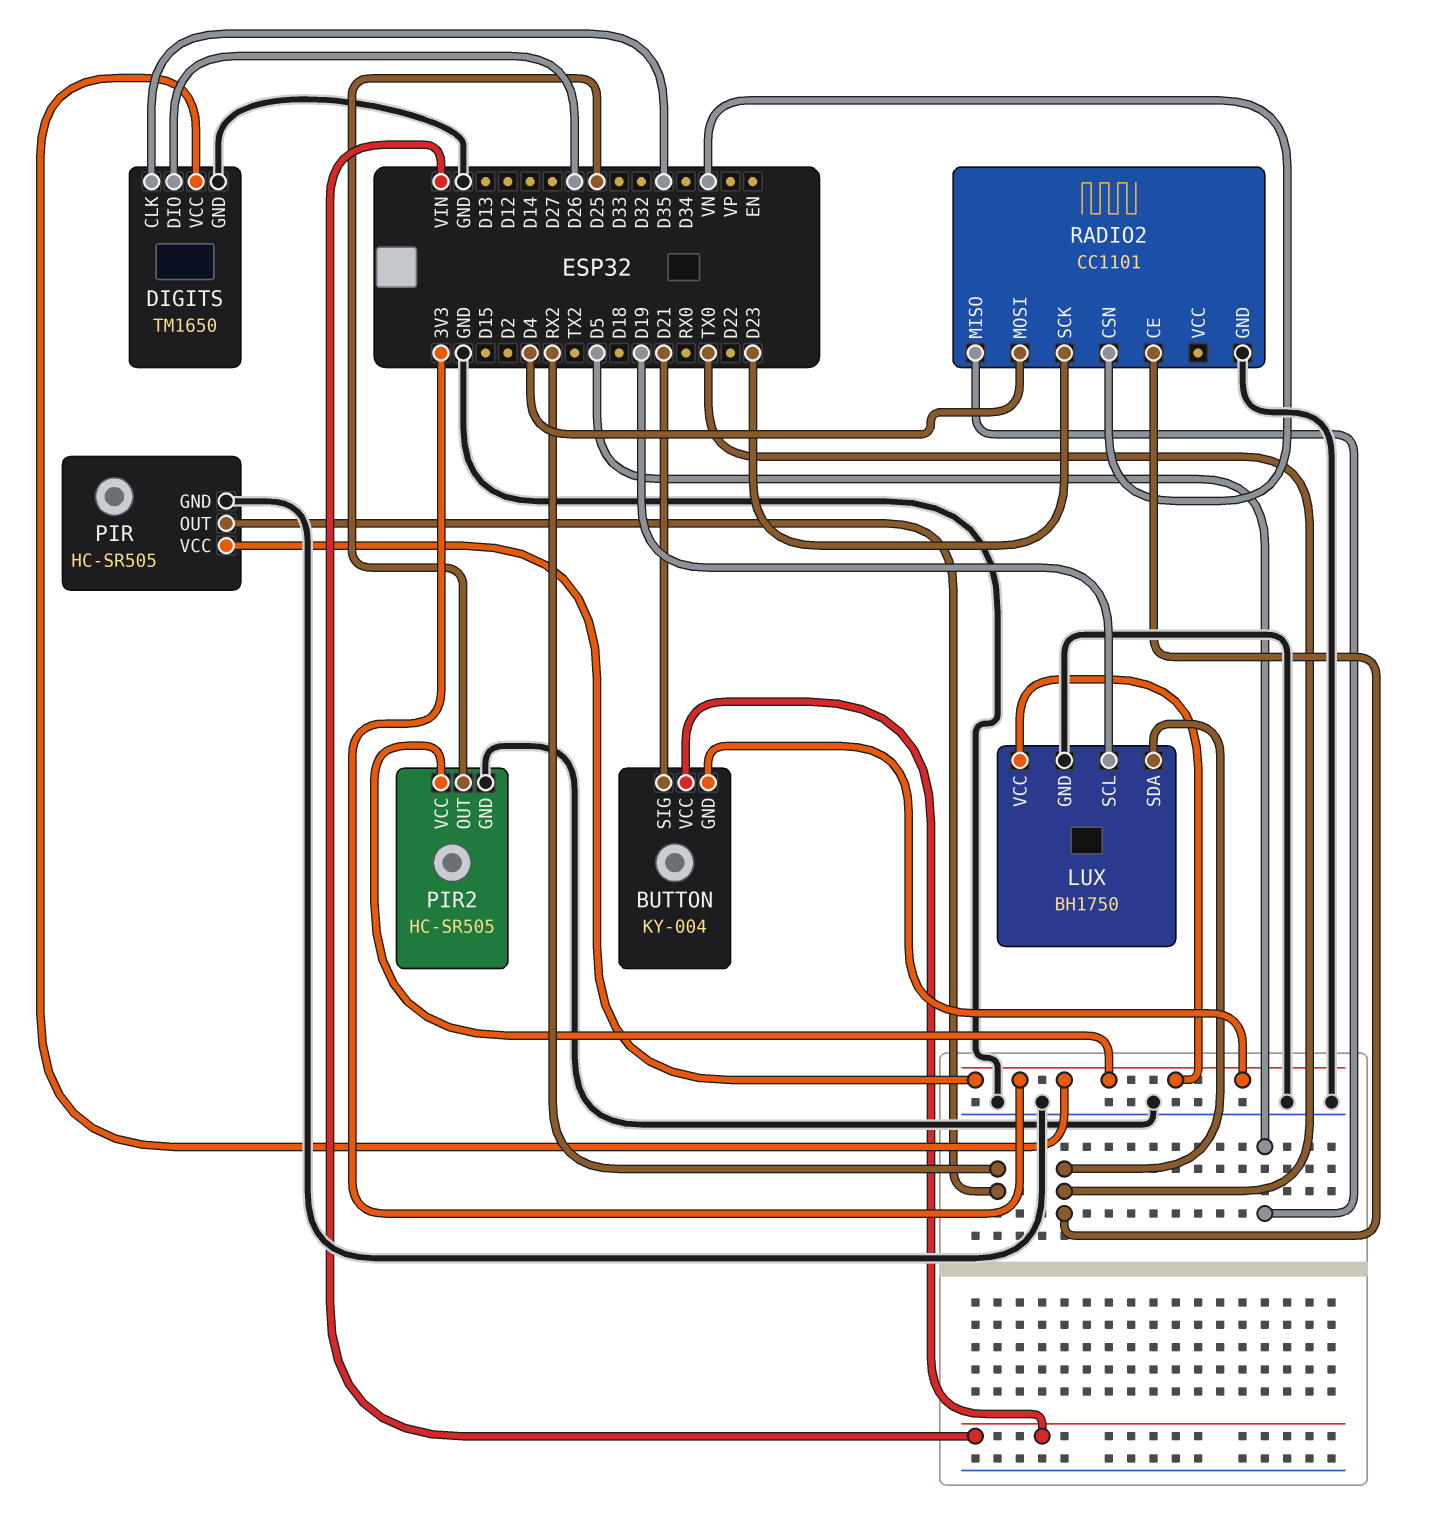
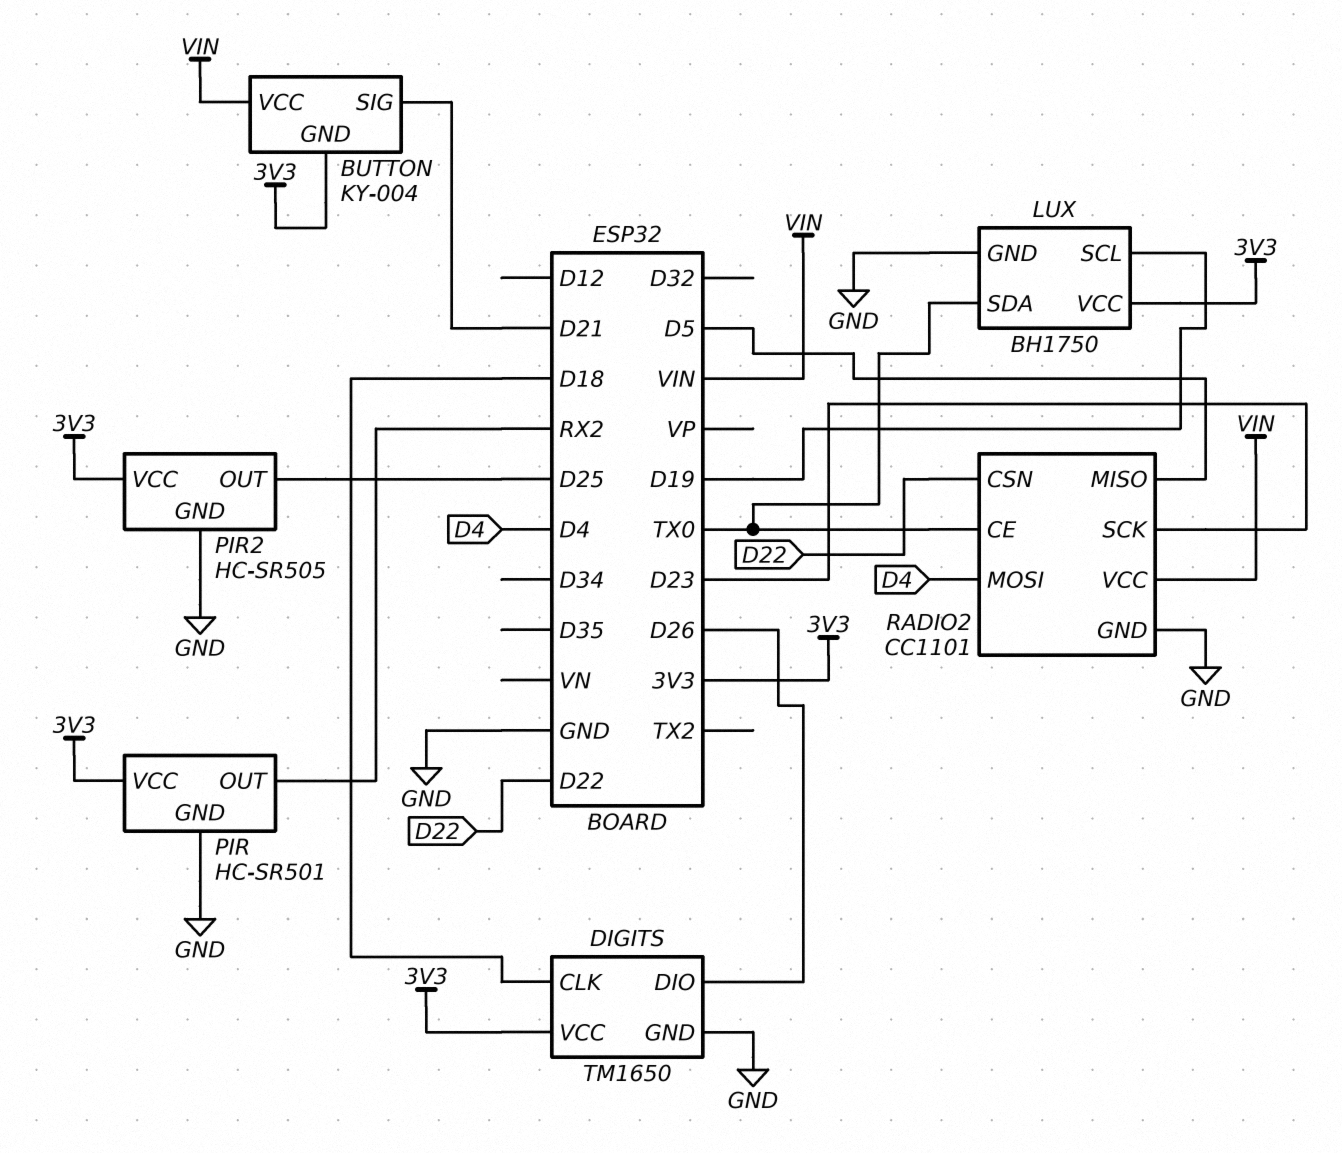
DIGITS pin CLK: D35 -> D18
PIR: HC-SR505 -> HC-SR501
RADIO2 pin CSN: VN -> D22
RADIO2 pin VCC: none -> VIN

